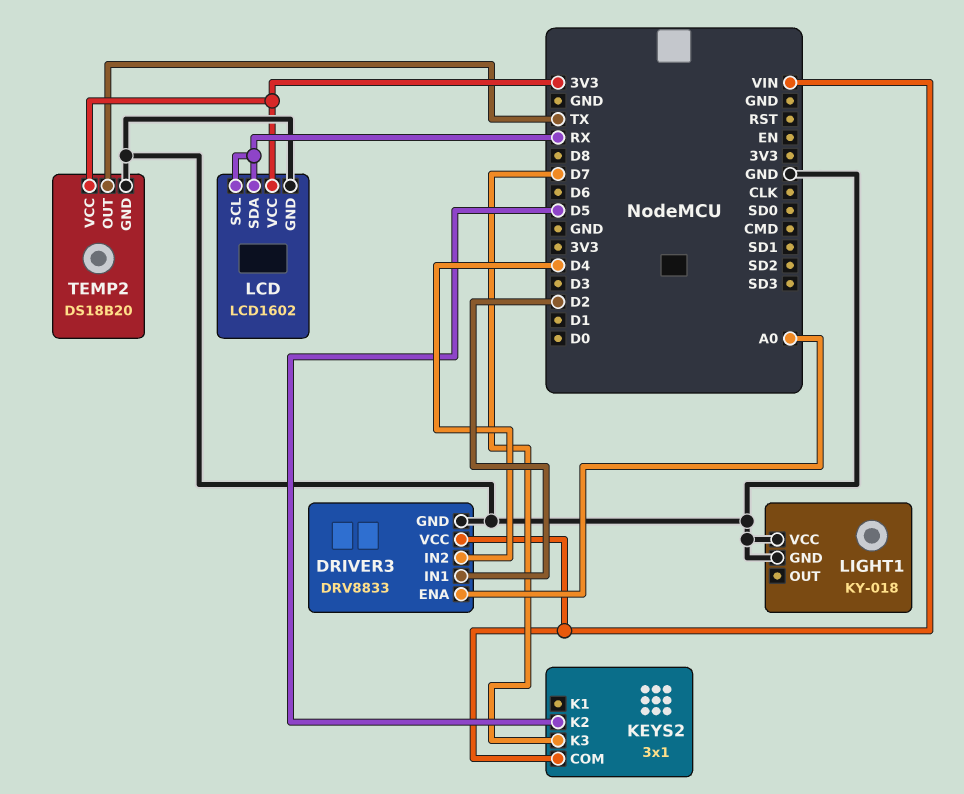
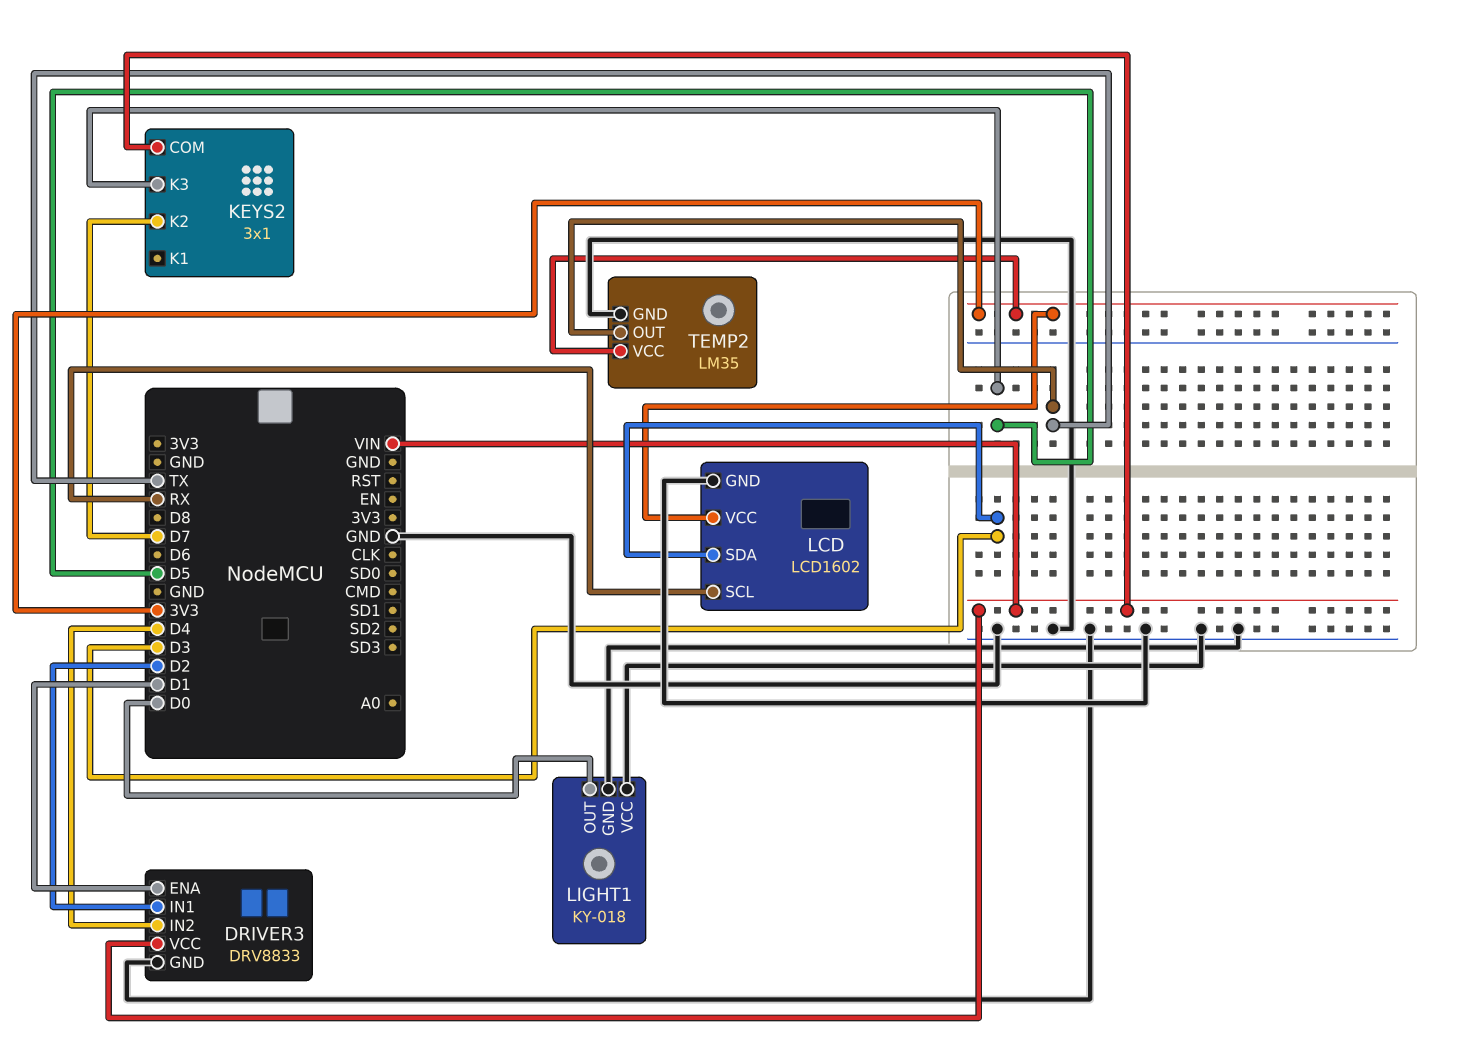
DRIVER3 pin ENA: A0 -> D1
KEYS2 pin K2: D5 -> D7
KEYS2 pin K3: D7 -> D5
LCD pin SDA: RX -> D3
LIGHT1 pin OUT: none -> D0
TEMP2: DS18B20 -> LM35

